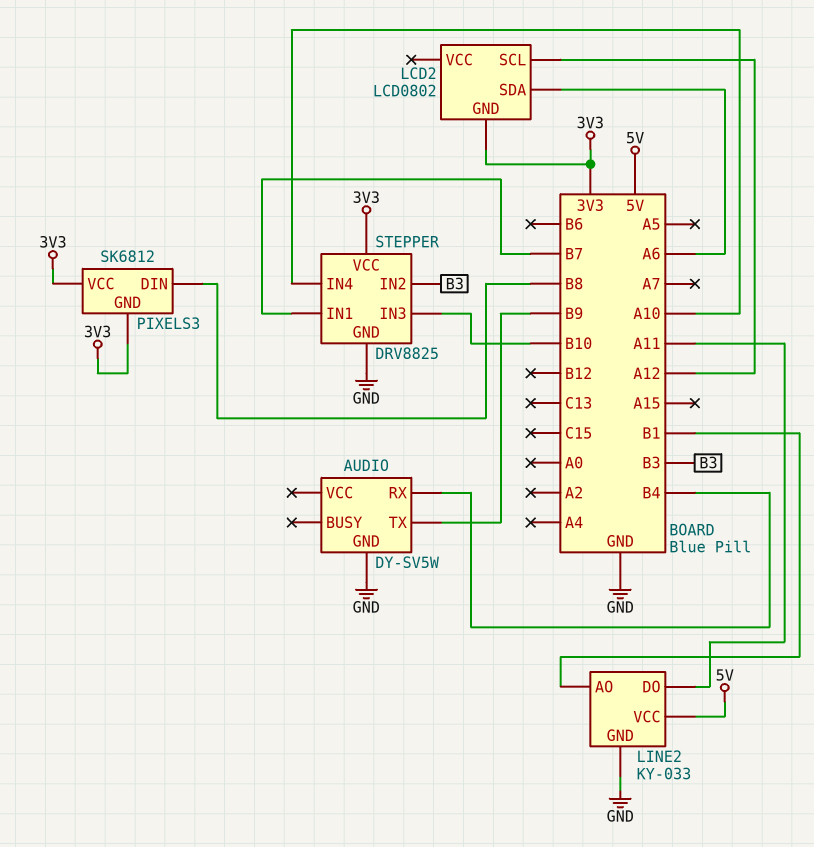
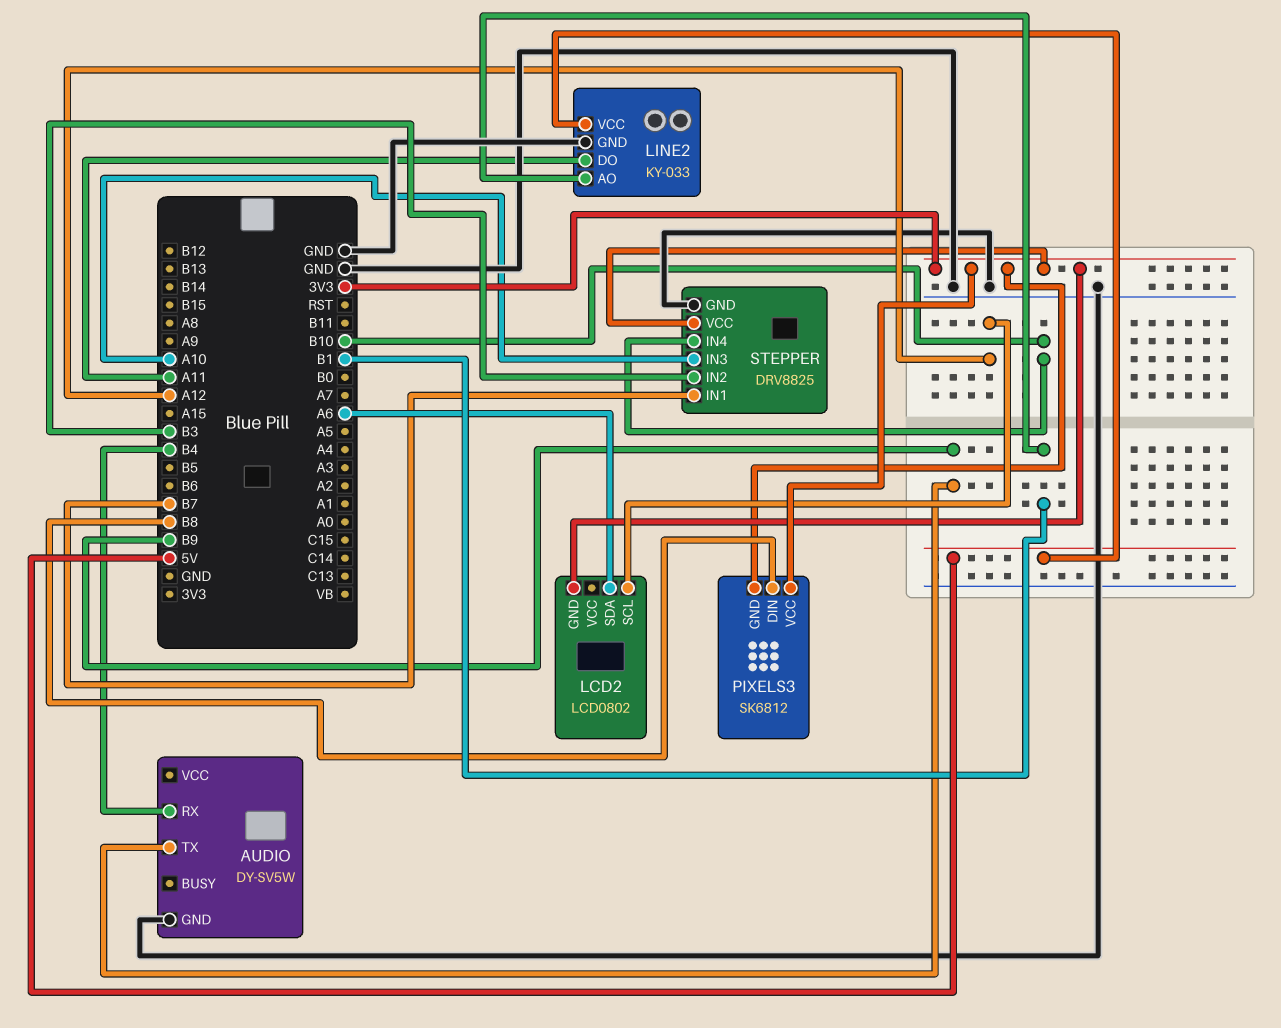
STEPPER pin IN3: B10 -> A10
STEPPER pin IN4: A10 -> B10

